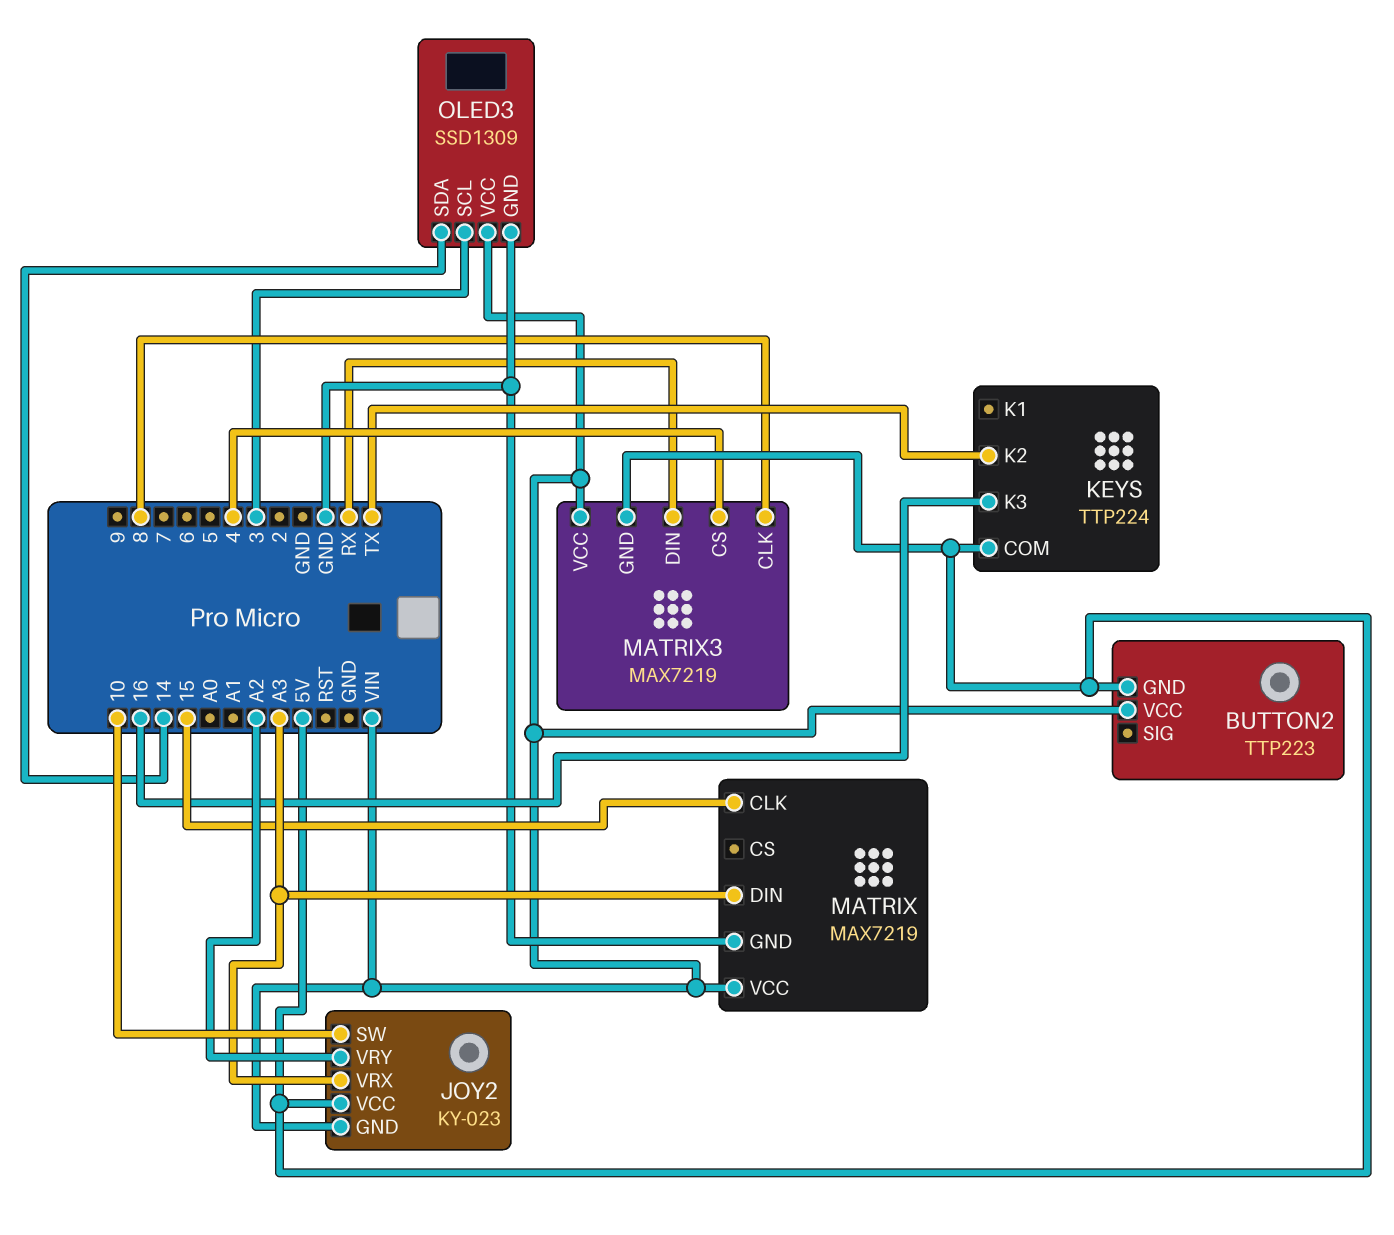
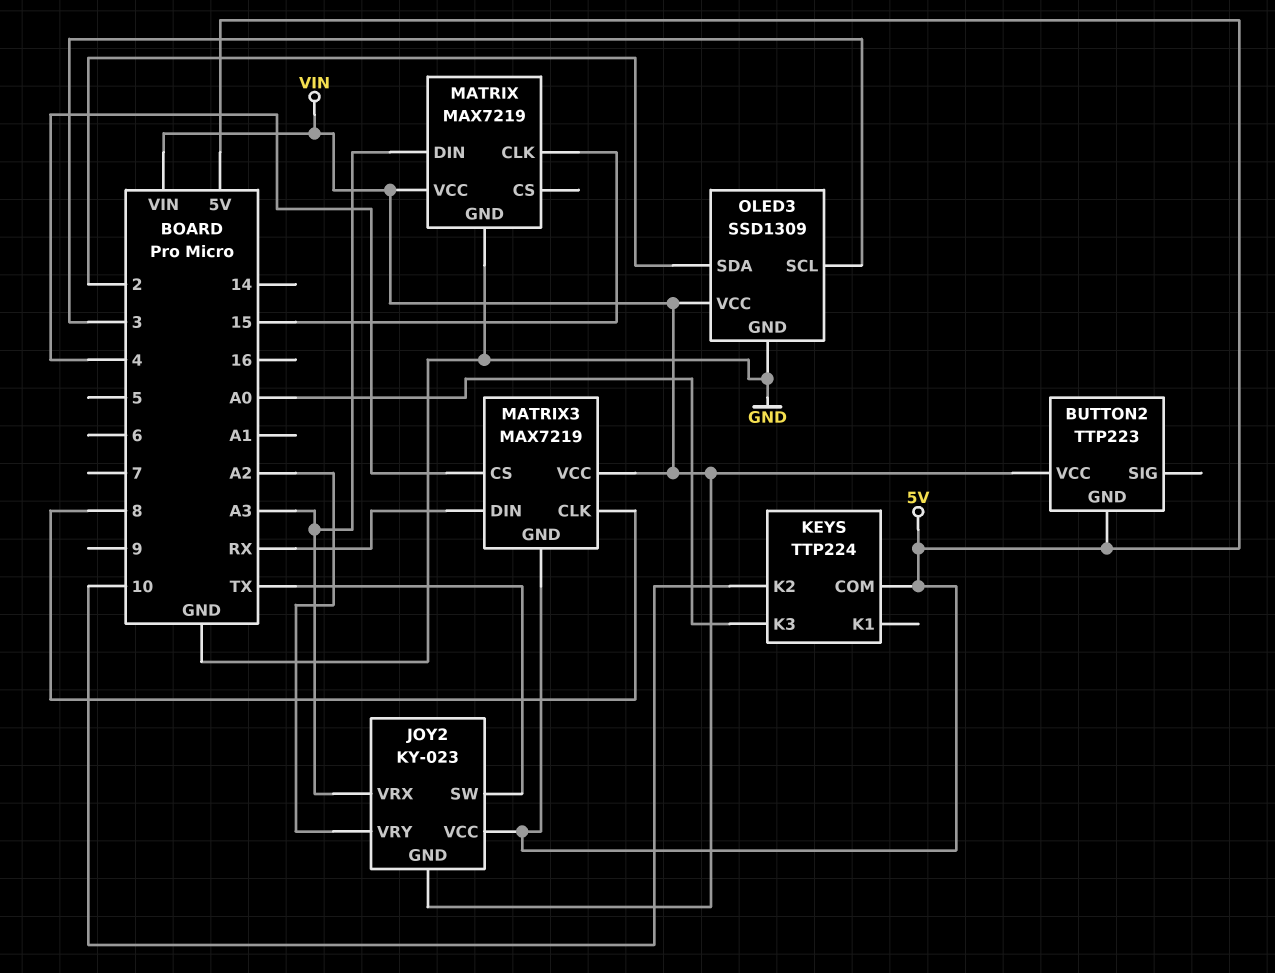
JOY2 pin SW: 10 -> TX
KEYS pin K2: TX -> 10
KEYS pin K3: 16 -> A0
OLED3 pin SDA: 14 -> 2

